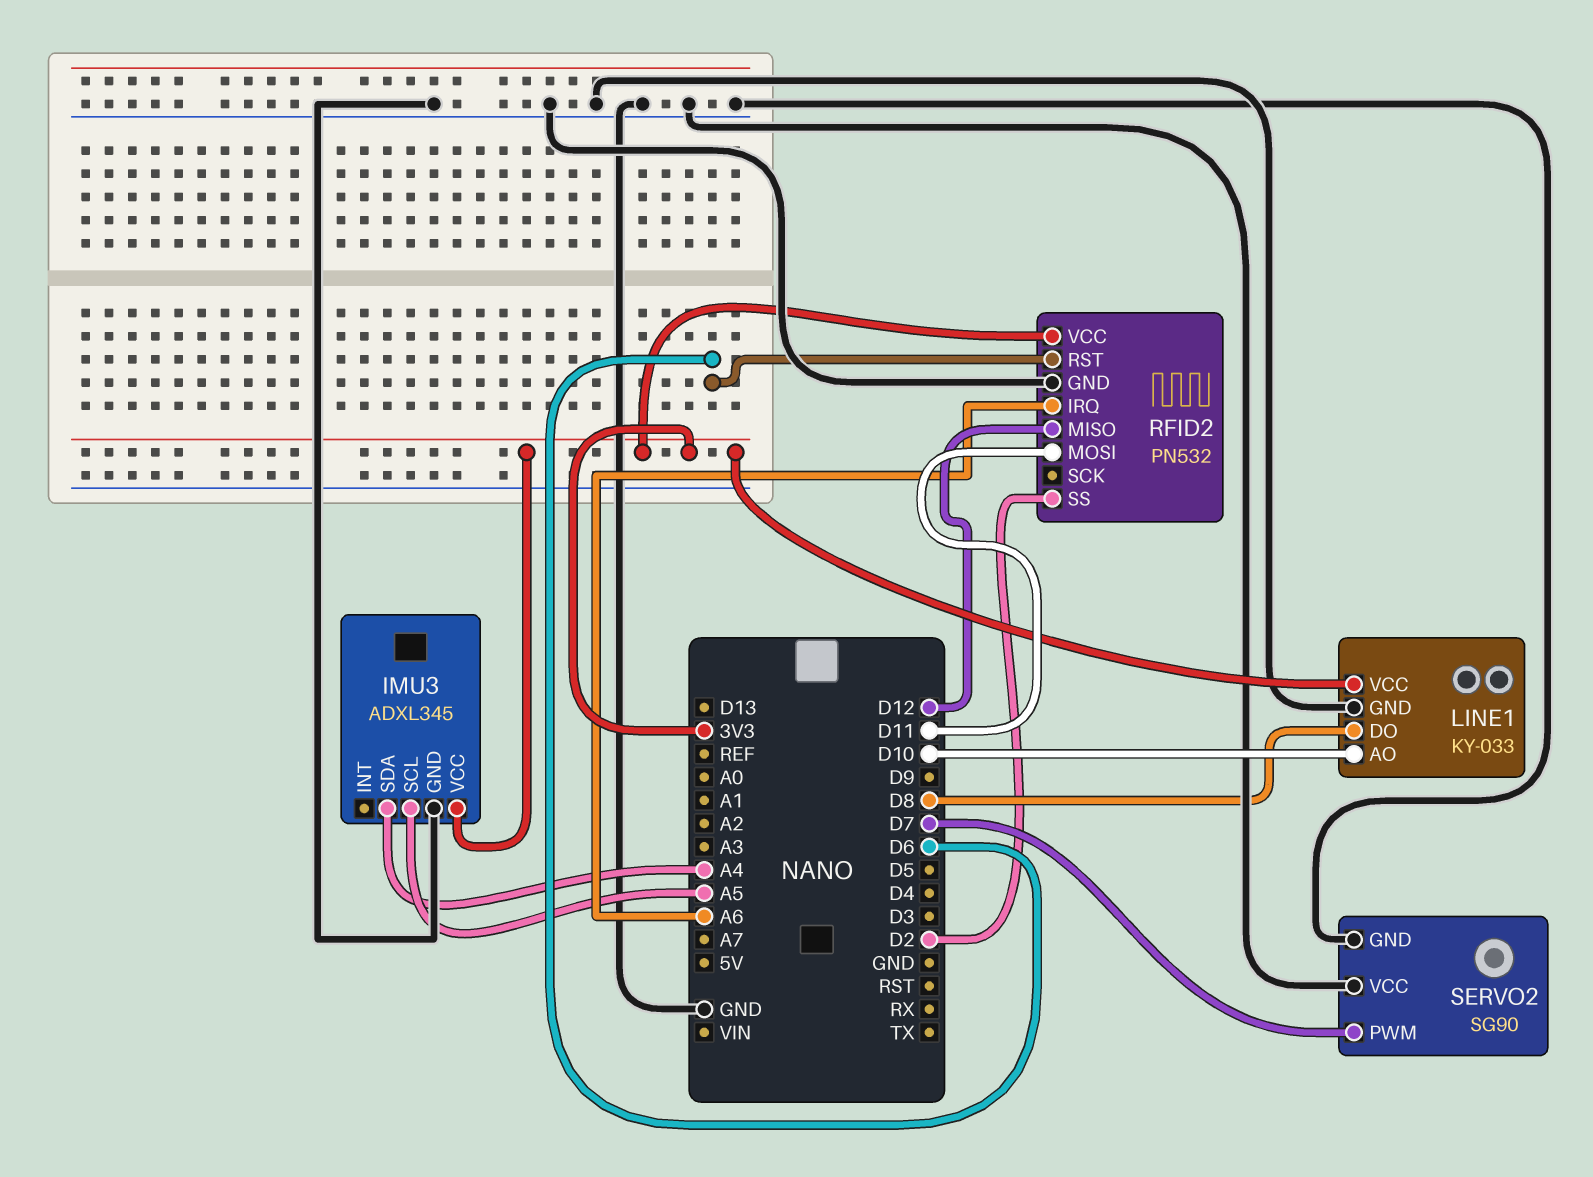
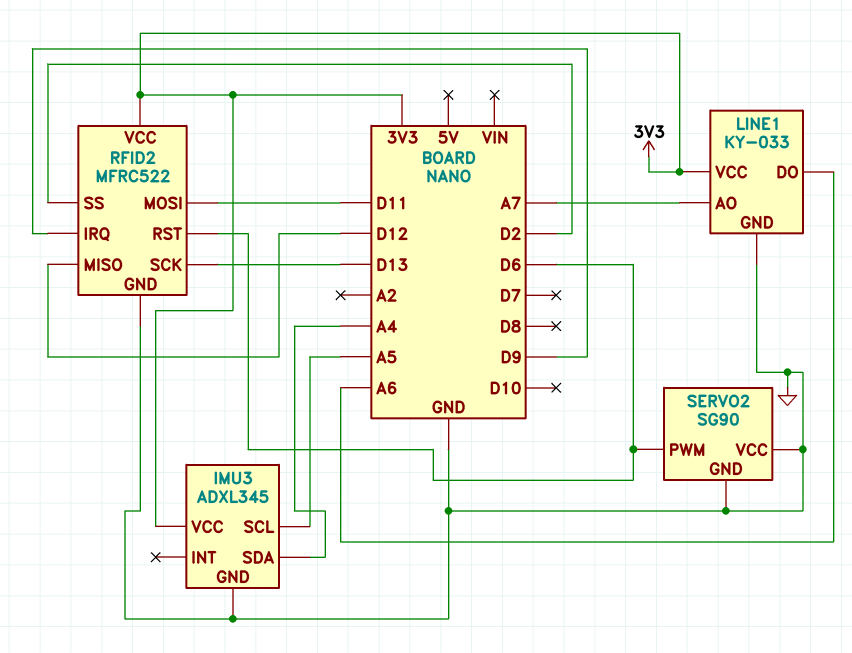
LINE1 pin AO: D10 -> A7
LINE1 pin DO: D8 -> A6
RFID2: PN532 -> MFRC522
RFID2 pin IRQ: A6 -> D9
RFID2 pin SCK: none -> D13
SERVO2 pin PWM: D7 -> D6

